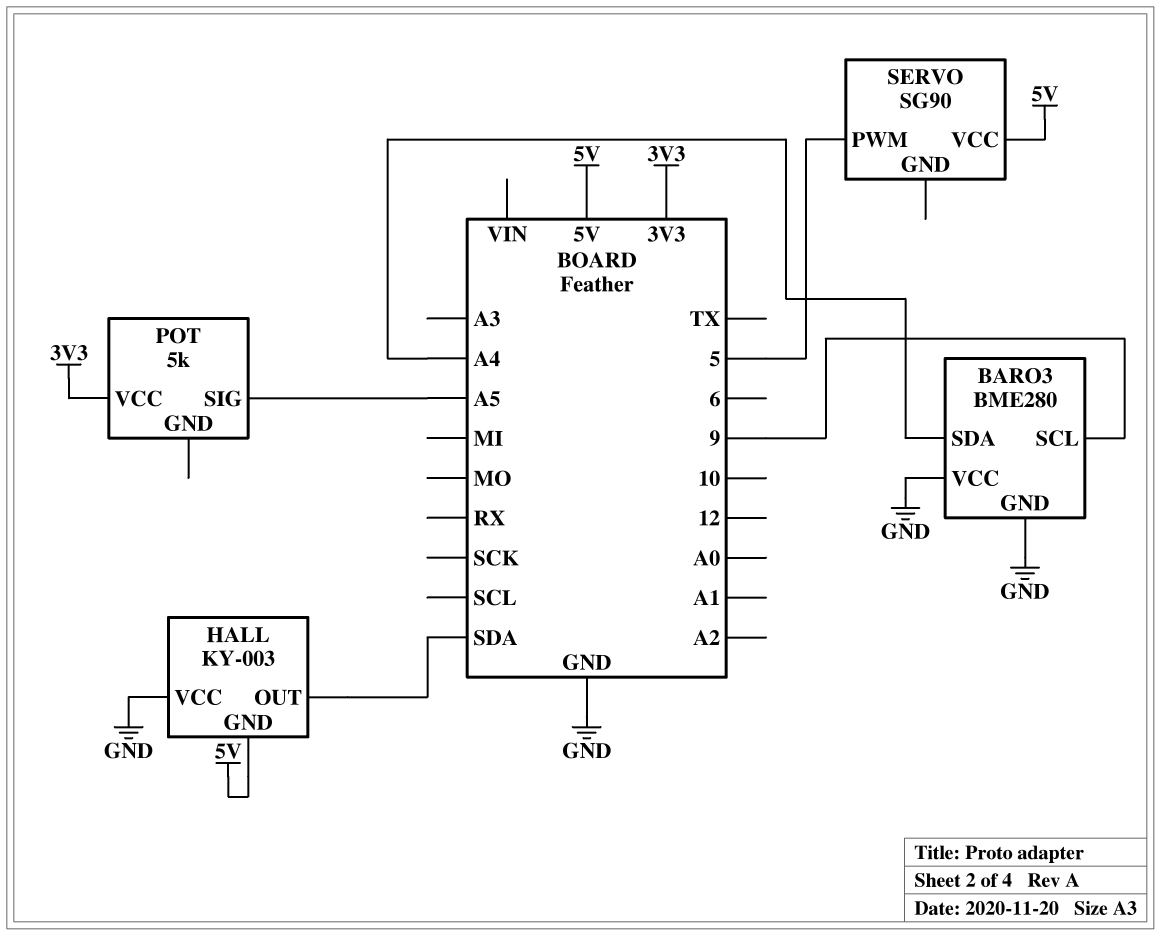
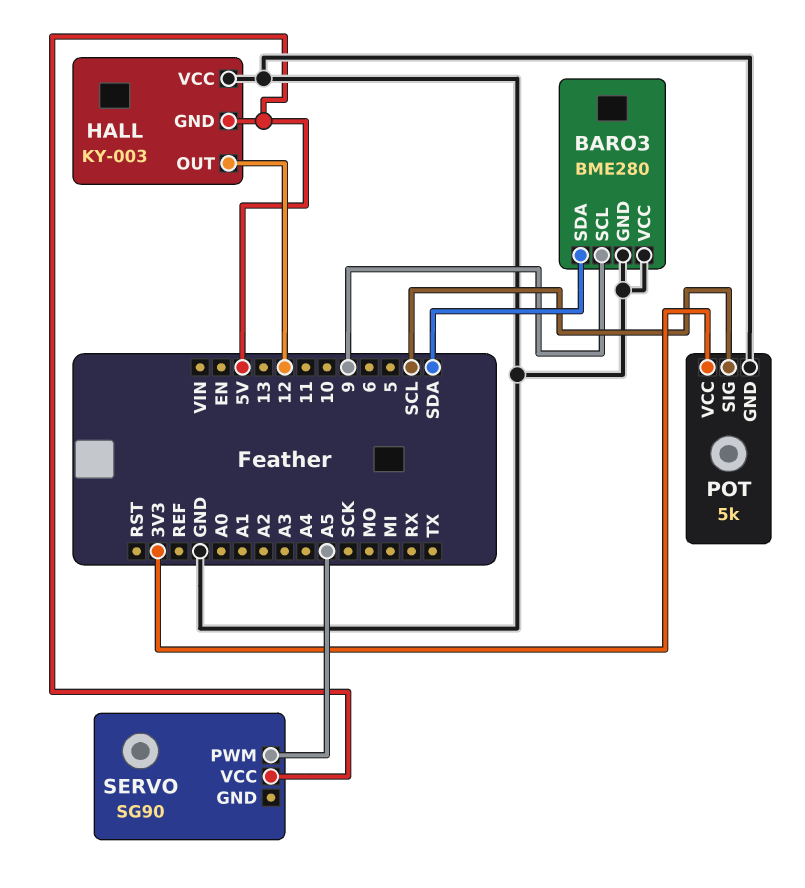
BARO3 pin SDA: A4 -> SDA
HALL pin OUT: SDA -> 12
POT pin GND: none -> GND
POT pin SIG: A5 -> SCL
SERVO pin PWM: 5 -> A5

